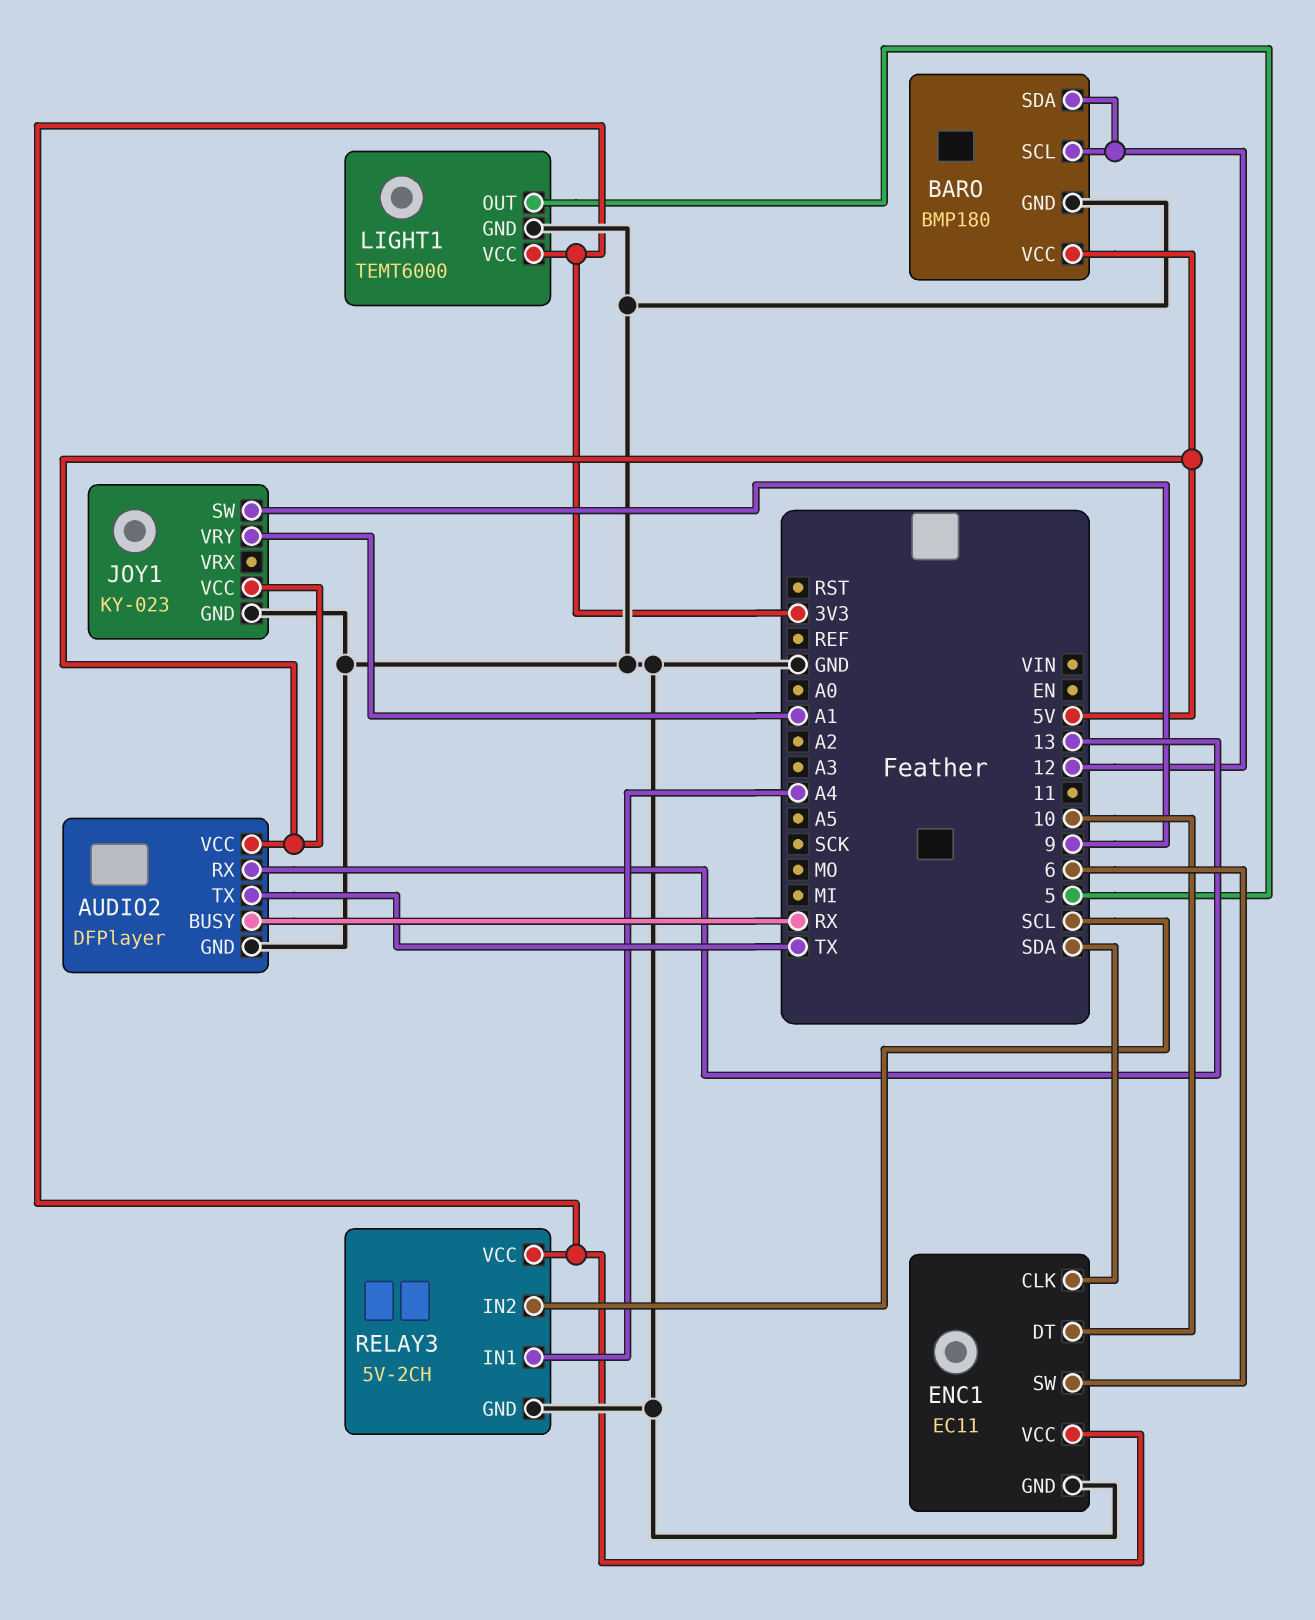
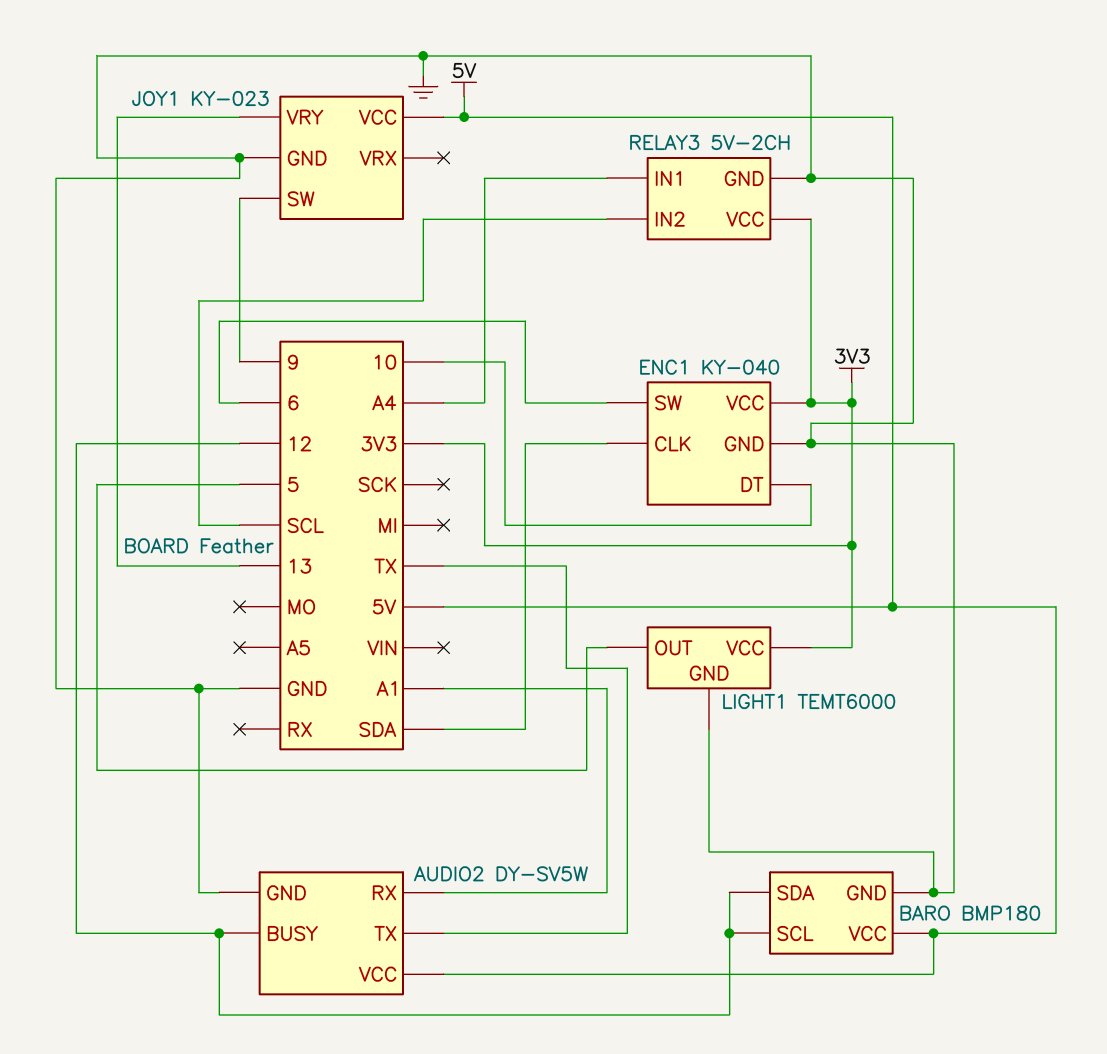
AUDIO2: DFPlayer -> DY-SV5W
AUDIO2 pin BUSY: RX -> 12
AUDIO2 pin RX: 13 -> A1
ENC1: EC11 -> KY-040
JOY1 pin VRY: A1 -> 13

